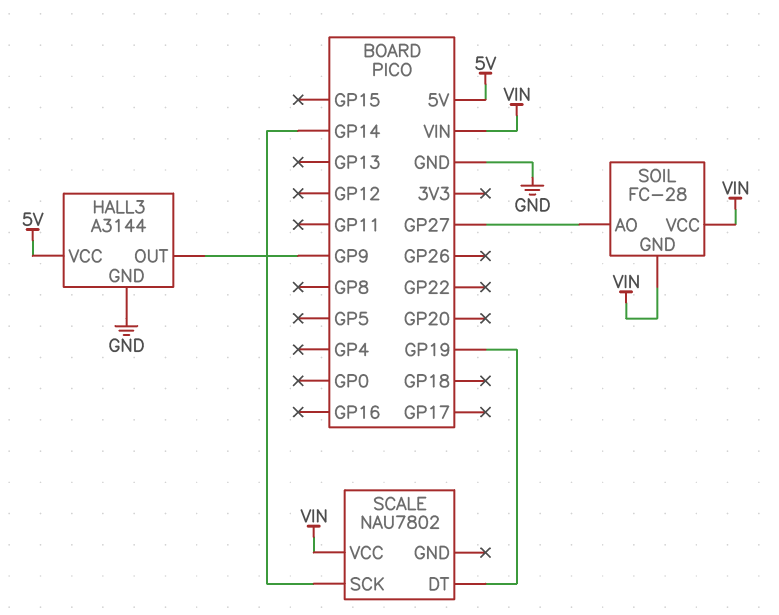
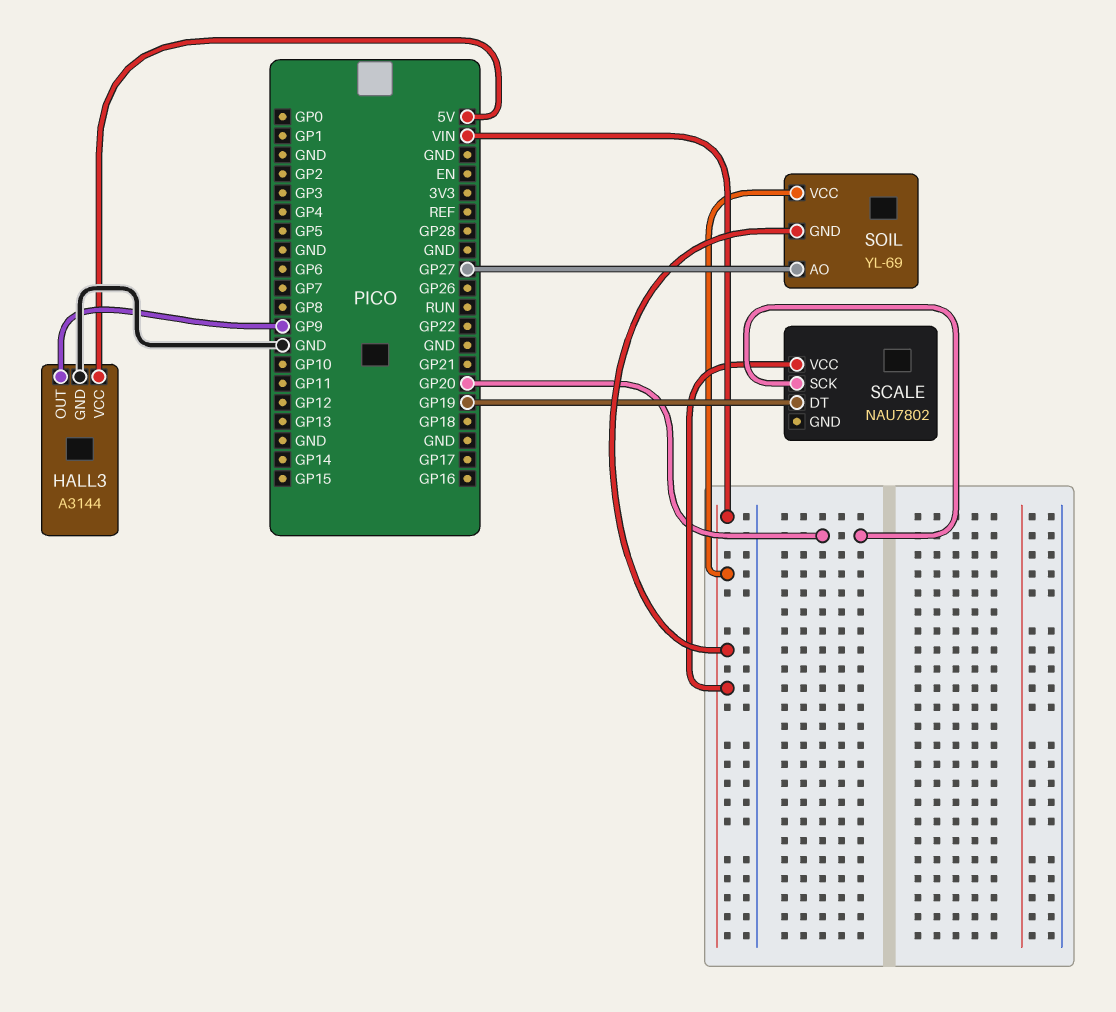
SCALE pin SCK: GP14 -> GP20
SOIL: FC-28 -> YL-69

